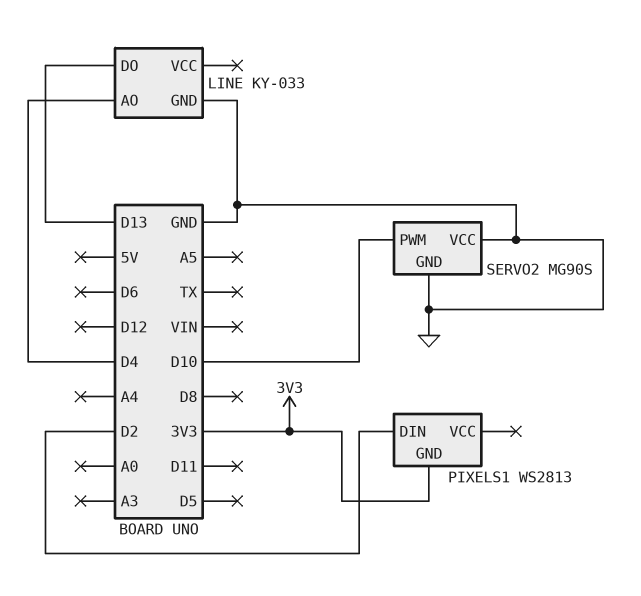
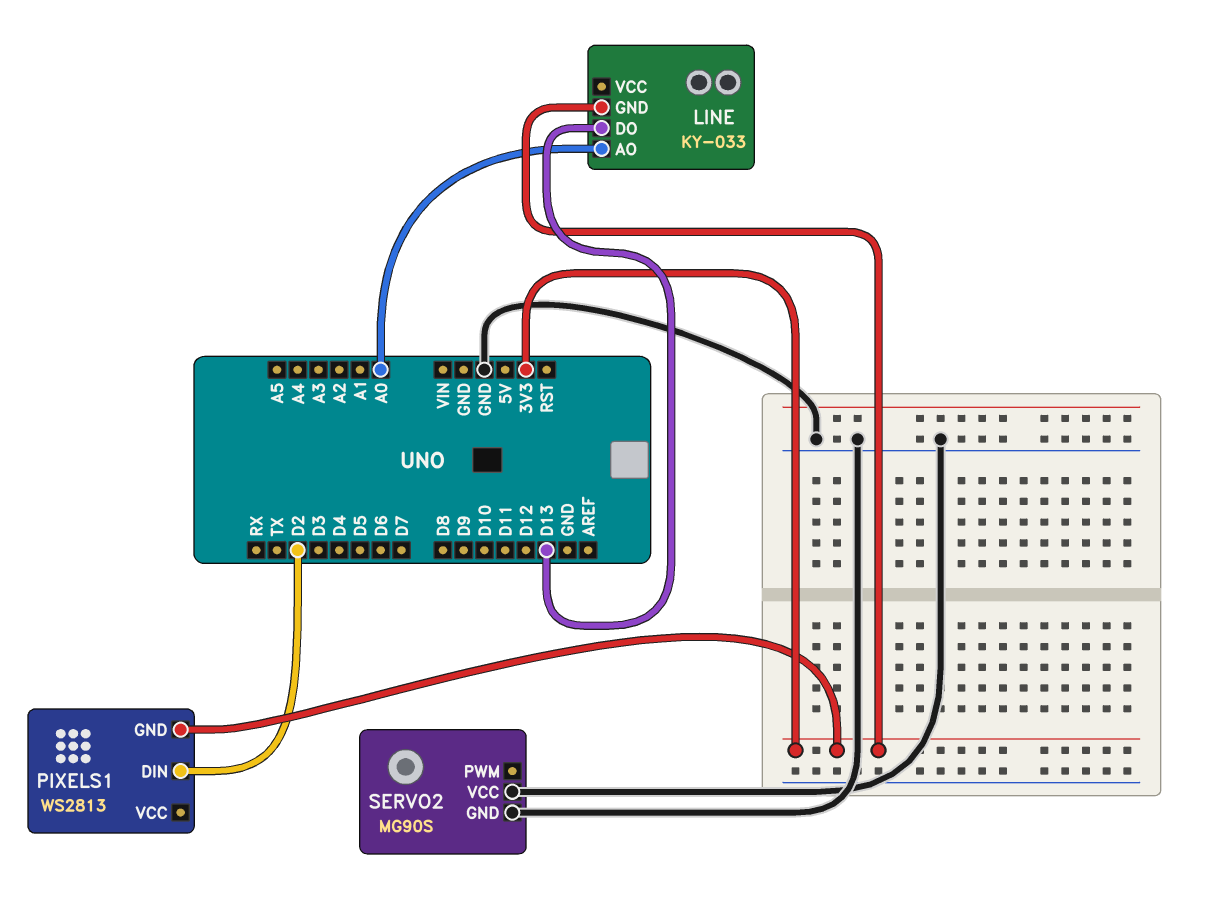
LINE pin AO: D4 -> A0
LINE pin GND: GND -> 3V3
SERVO2 pin PWM: D10 -> none

